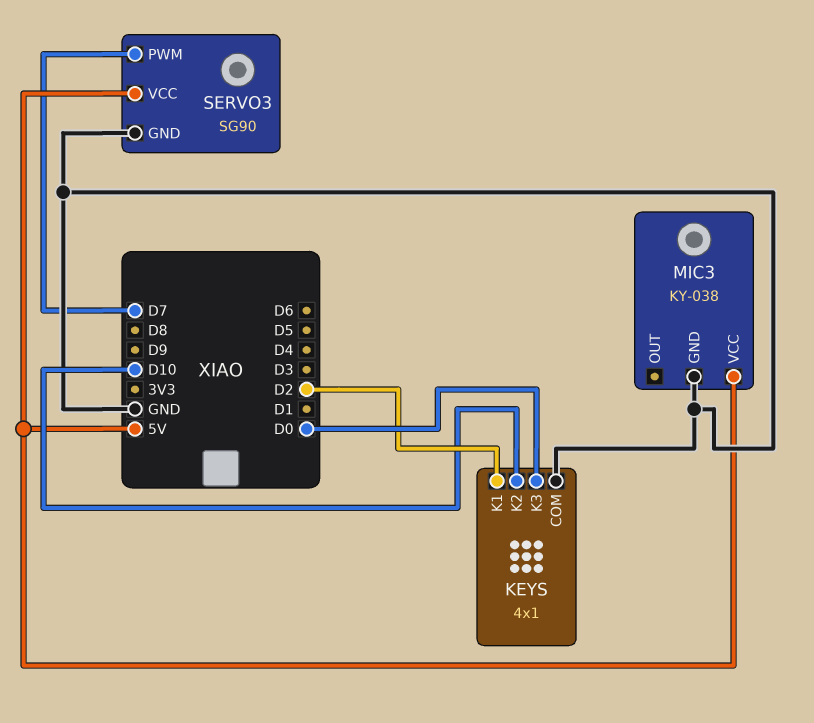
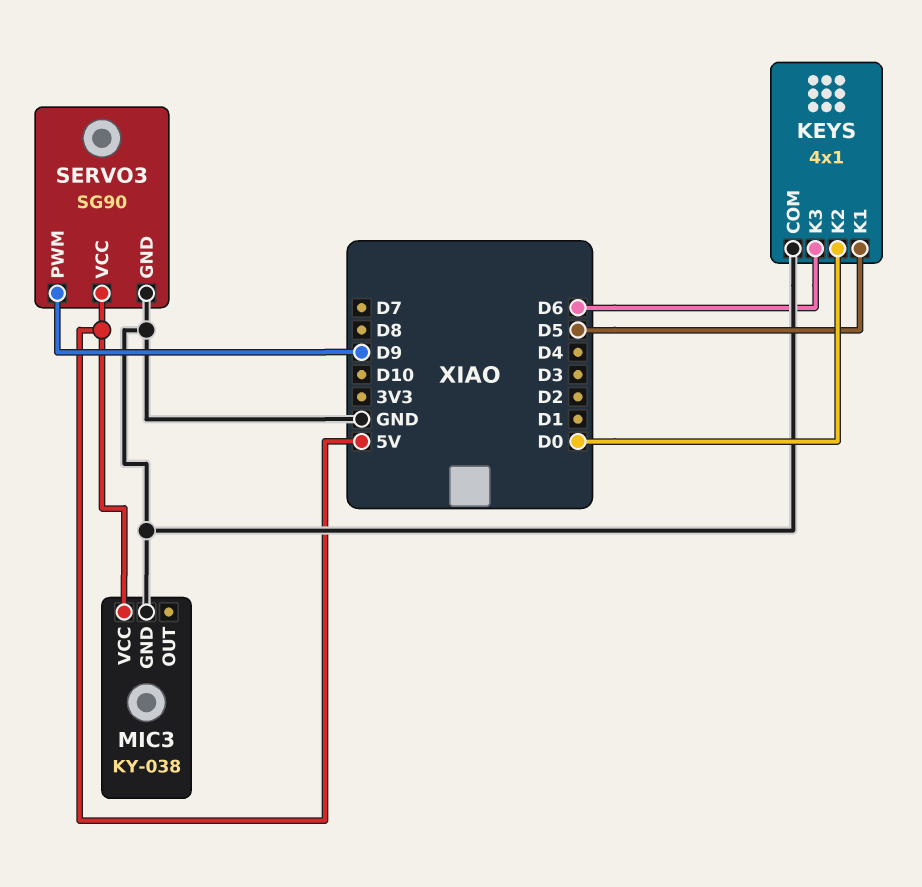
KEYS pin K1: D2 -> D5
KEYS pin K2: D10 -> D0
KEYS pin K3: D0 -> D6
SERVO3 pin PWM: D7 -> D9

